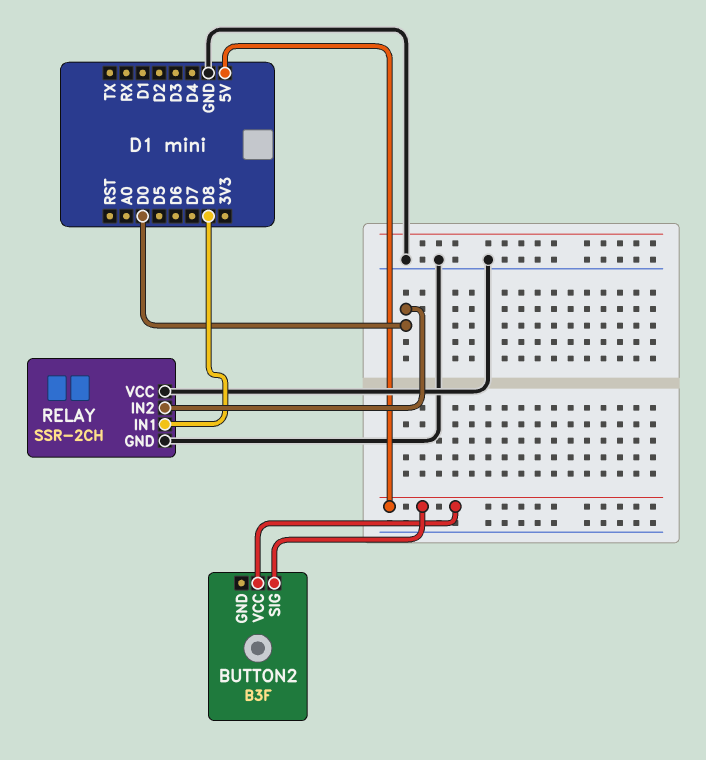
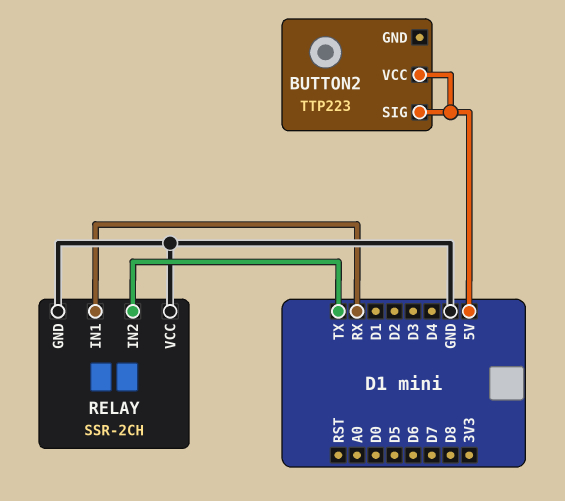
BUTTON2: B3F -> TTP223
RELAY pin IN1: D8 -> RX
RELAY pin IN2: D0 -> TX

